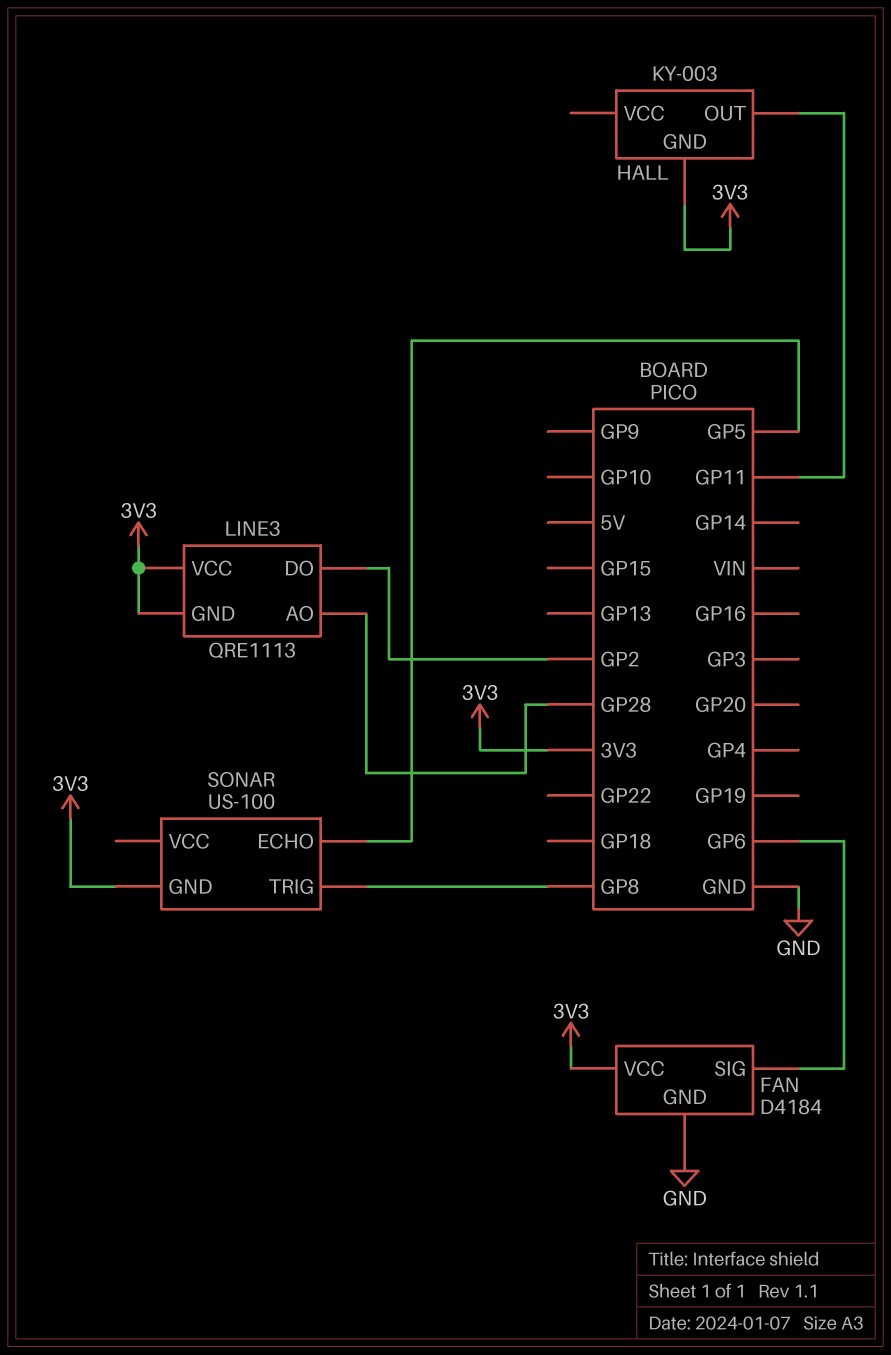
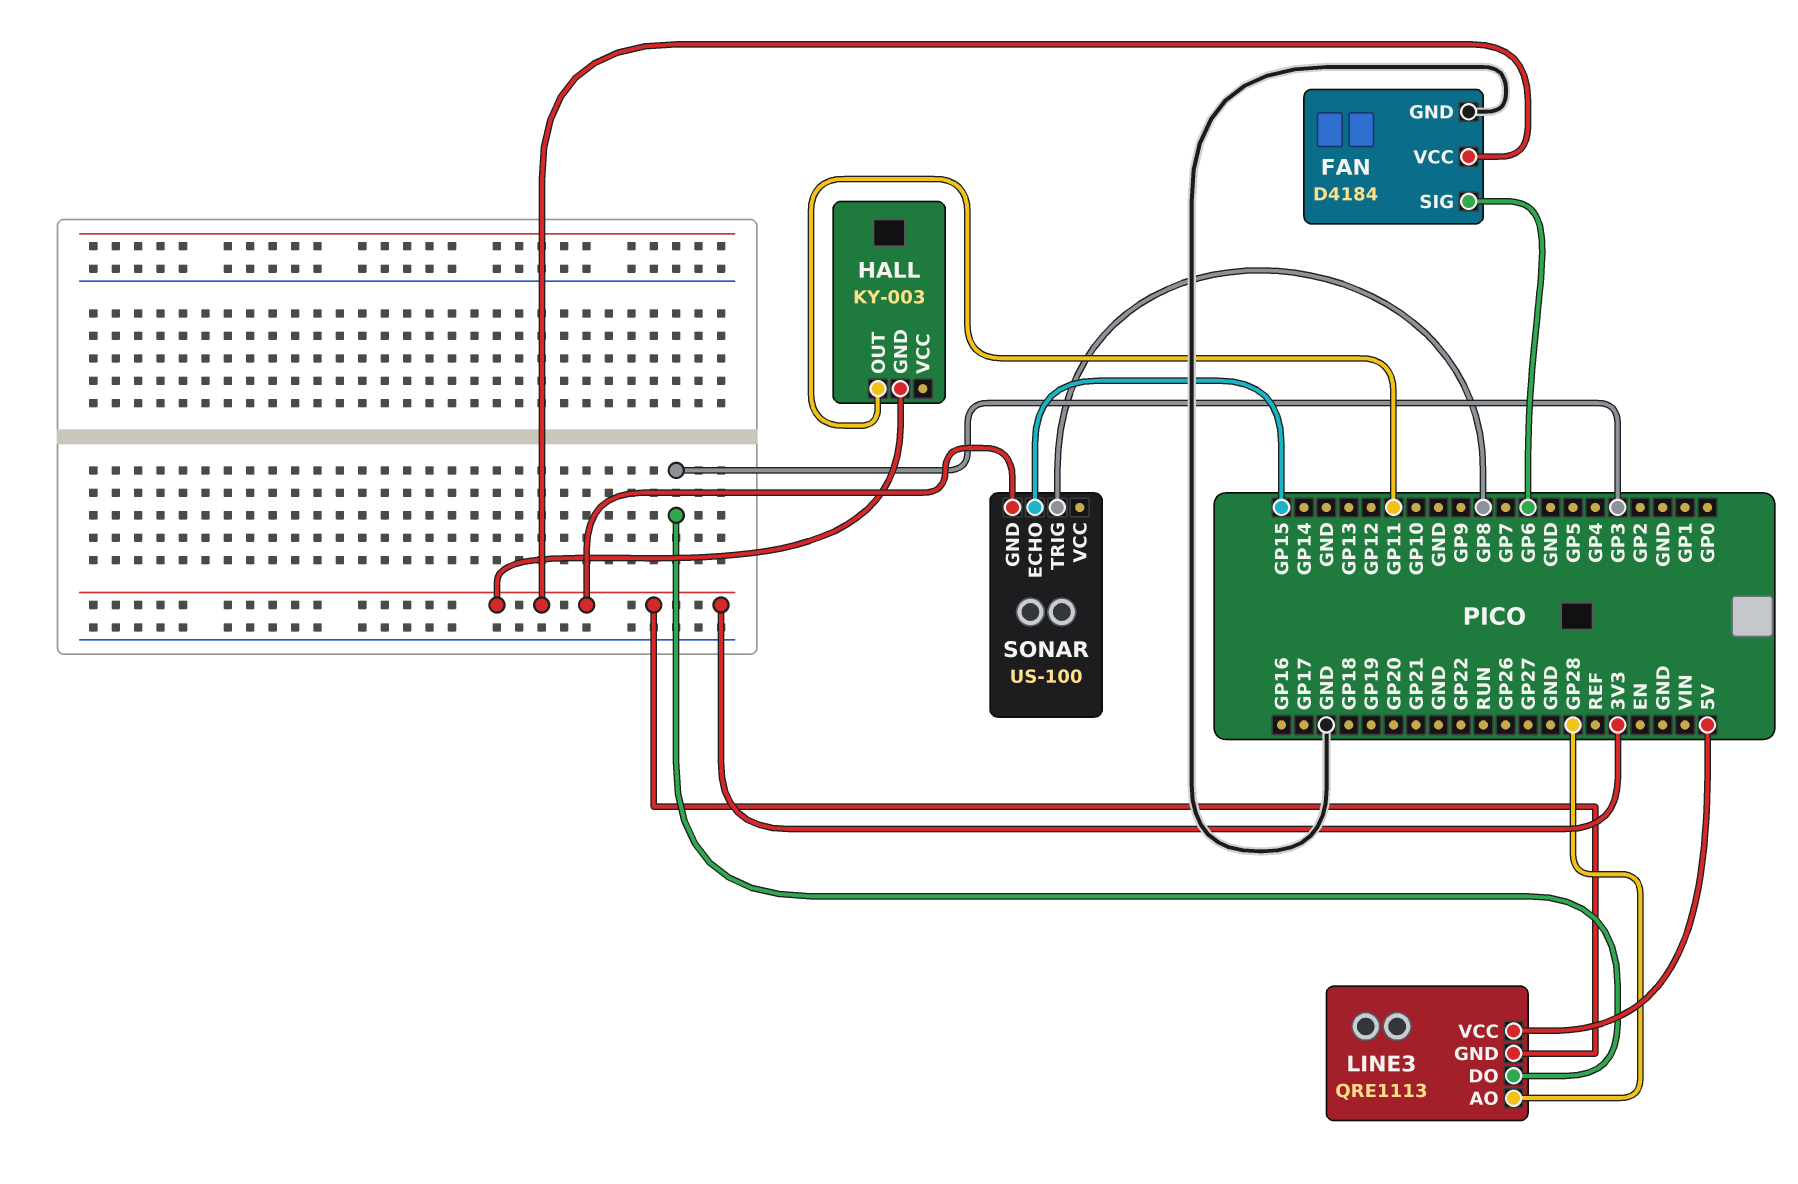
LINE3 pin DO: GP2 -> GP3
LINE3 pin VCC: 3V3 -> 5V
SONAR pin ECHO: GP5 -> GP15

